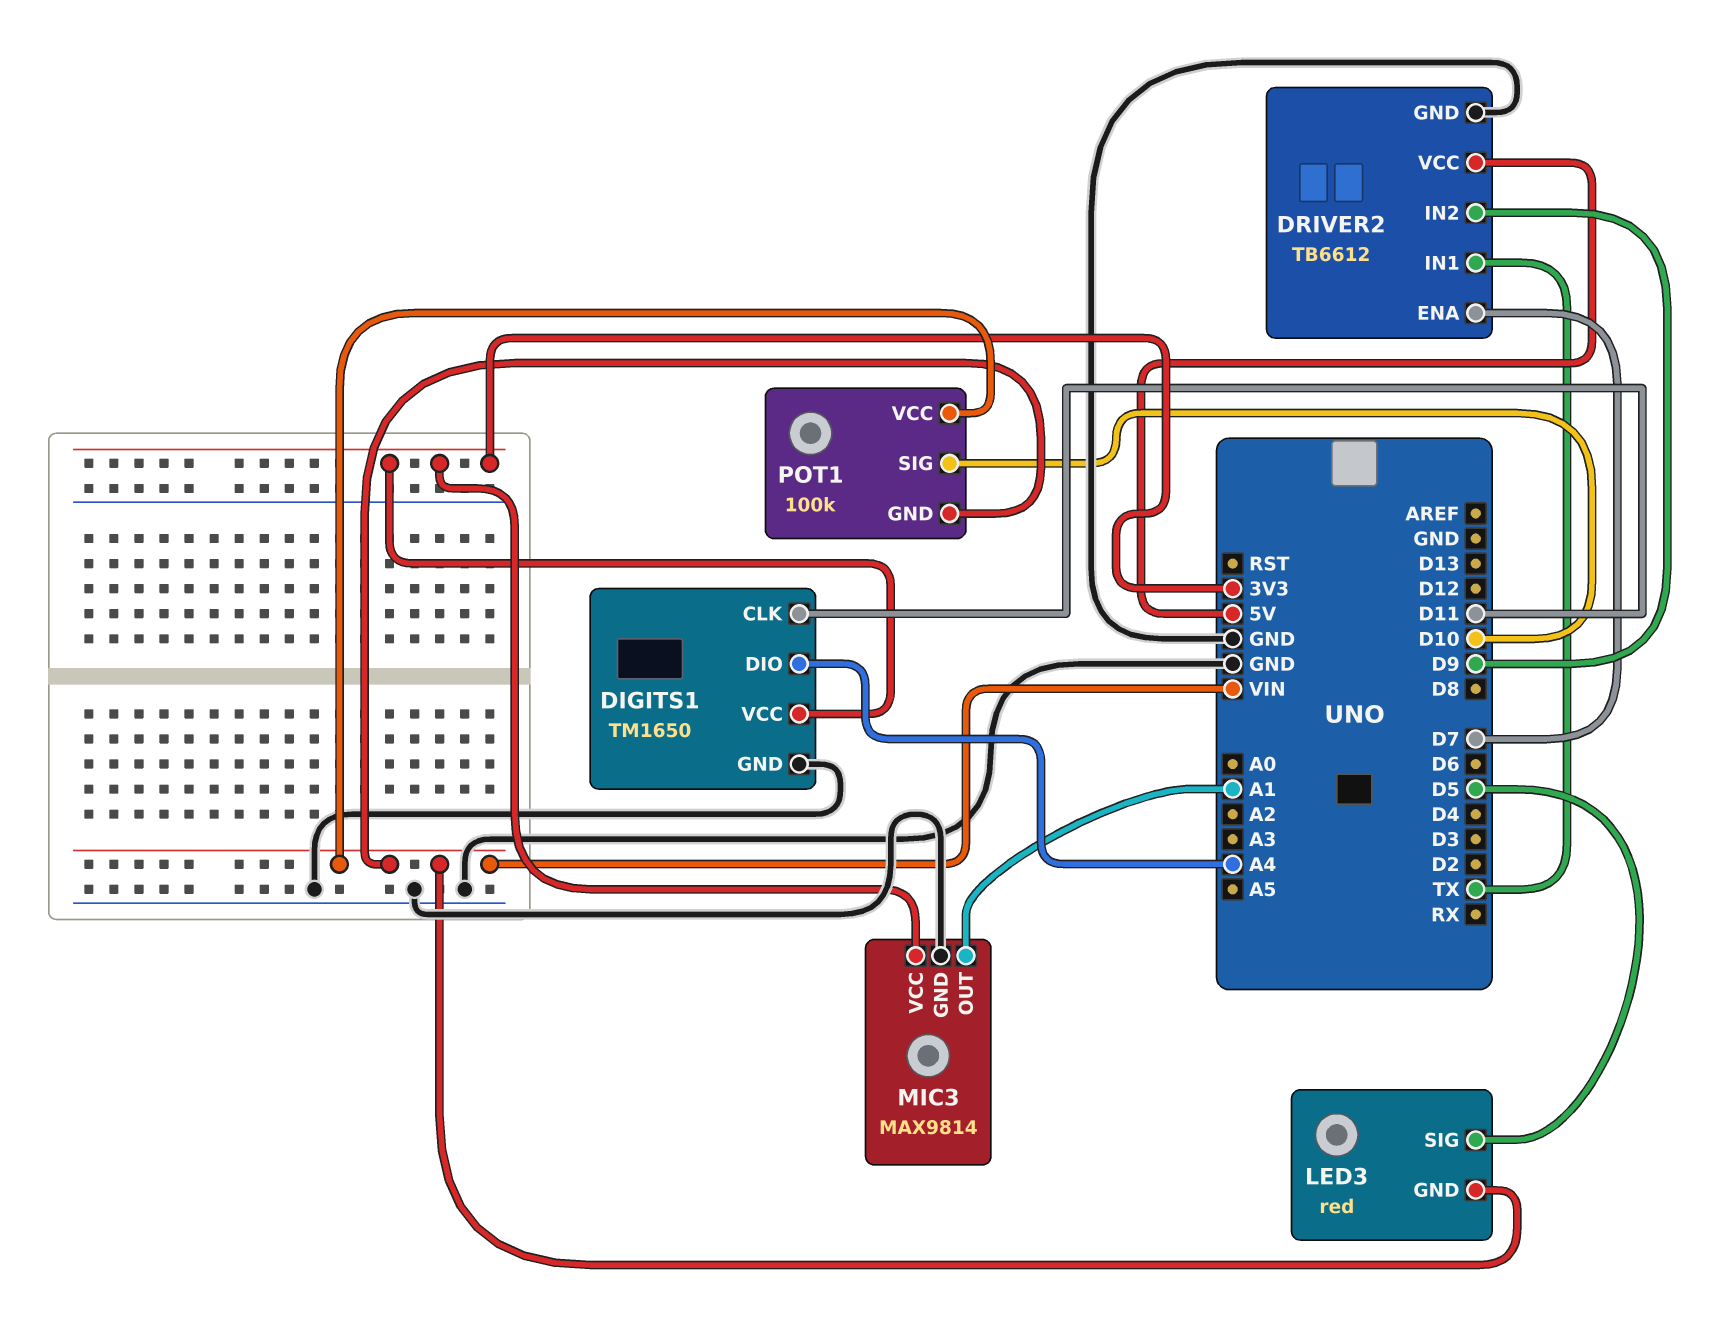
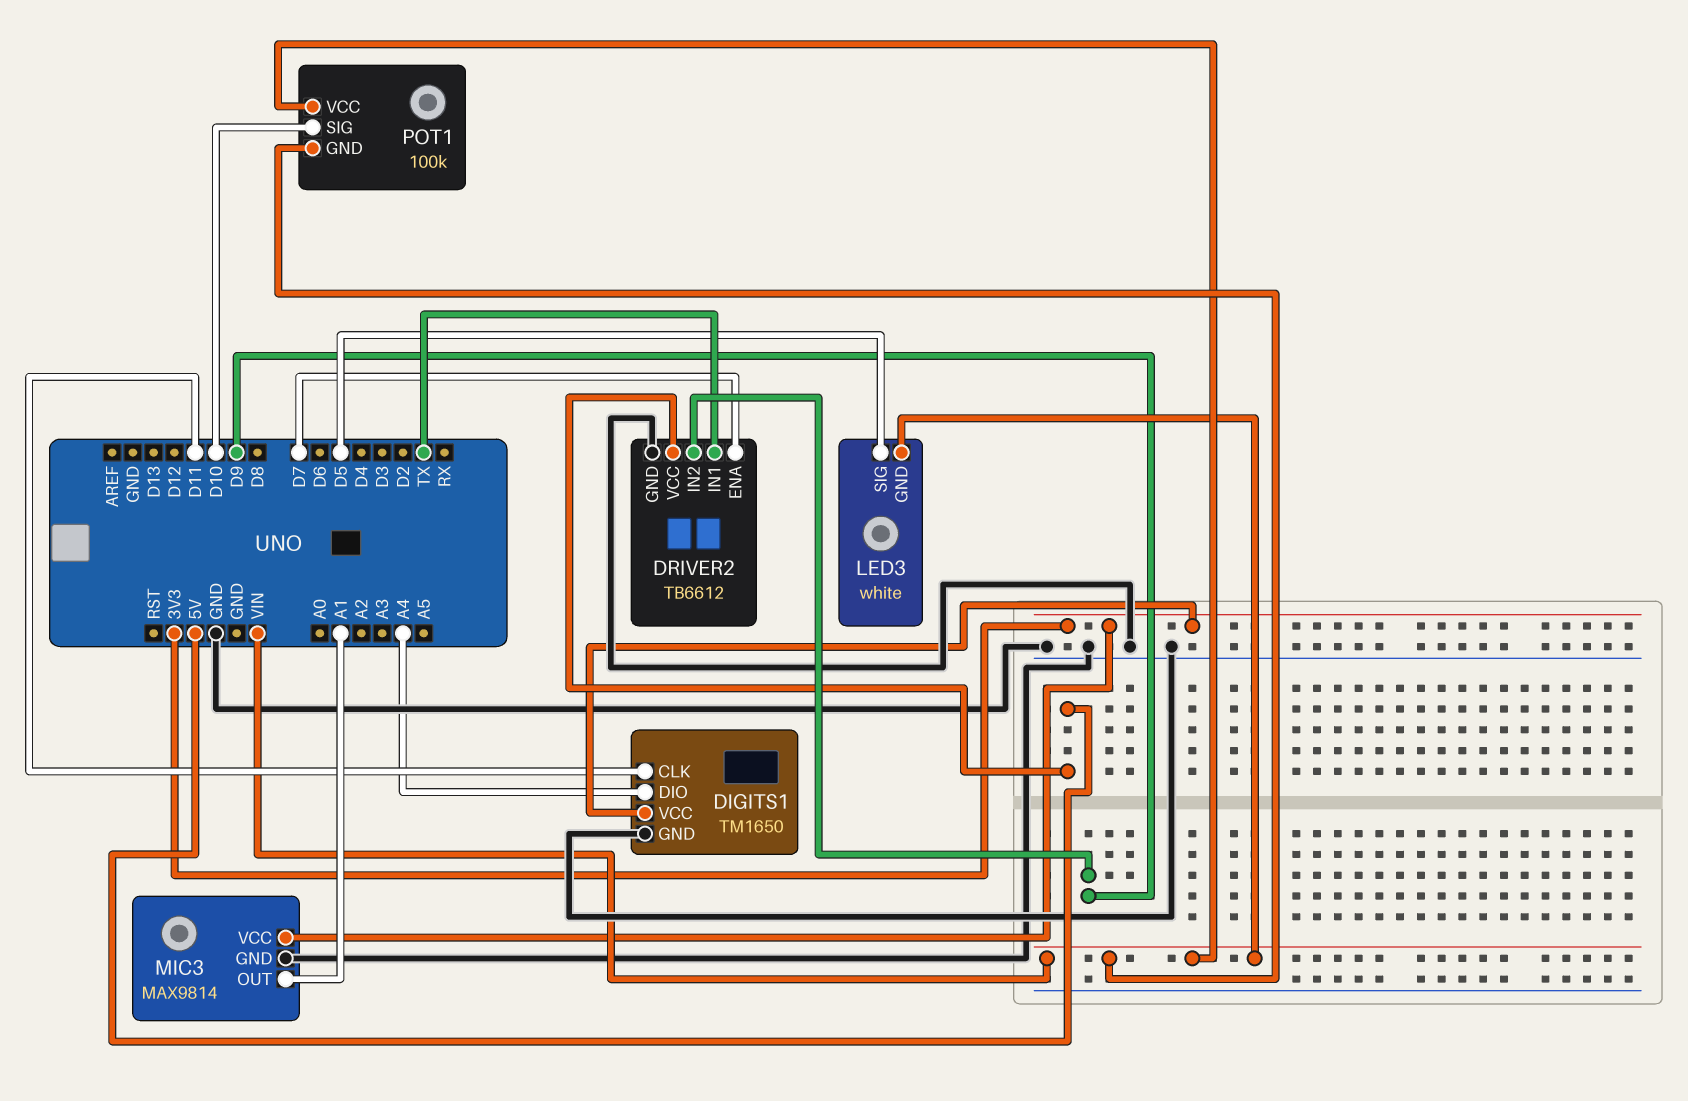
LED3: red -> white

